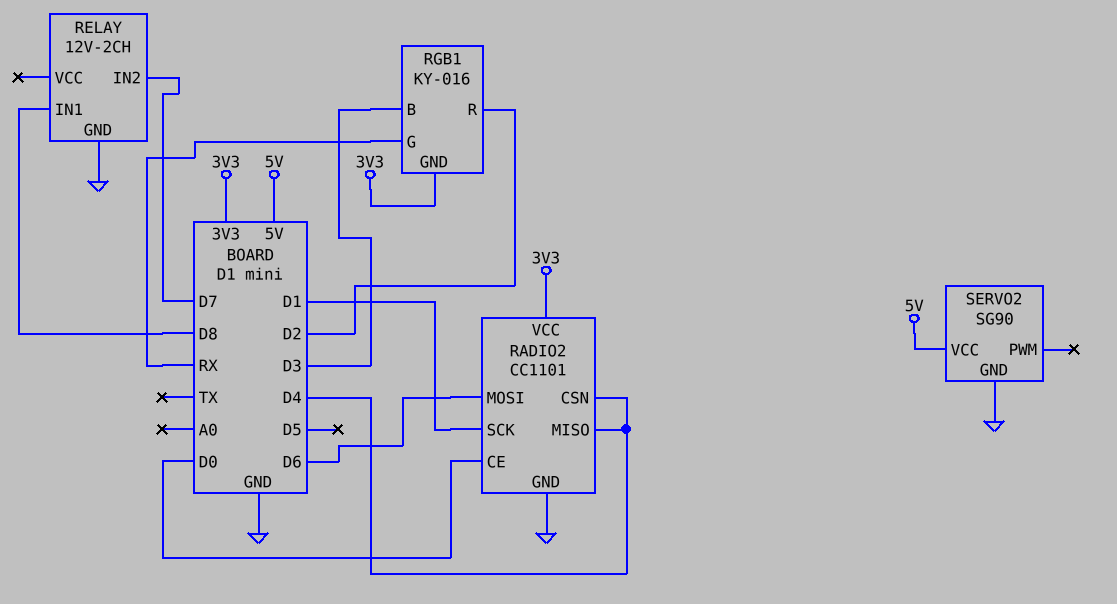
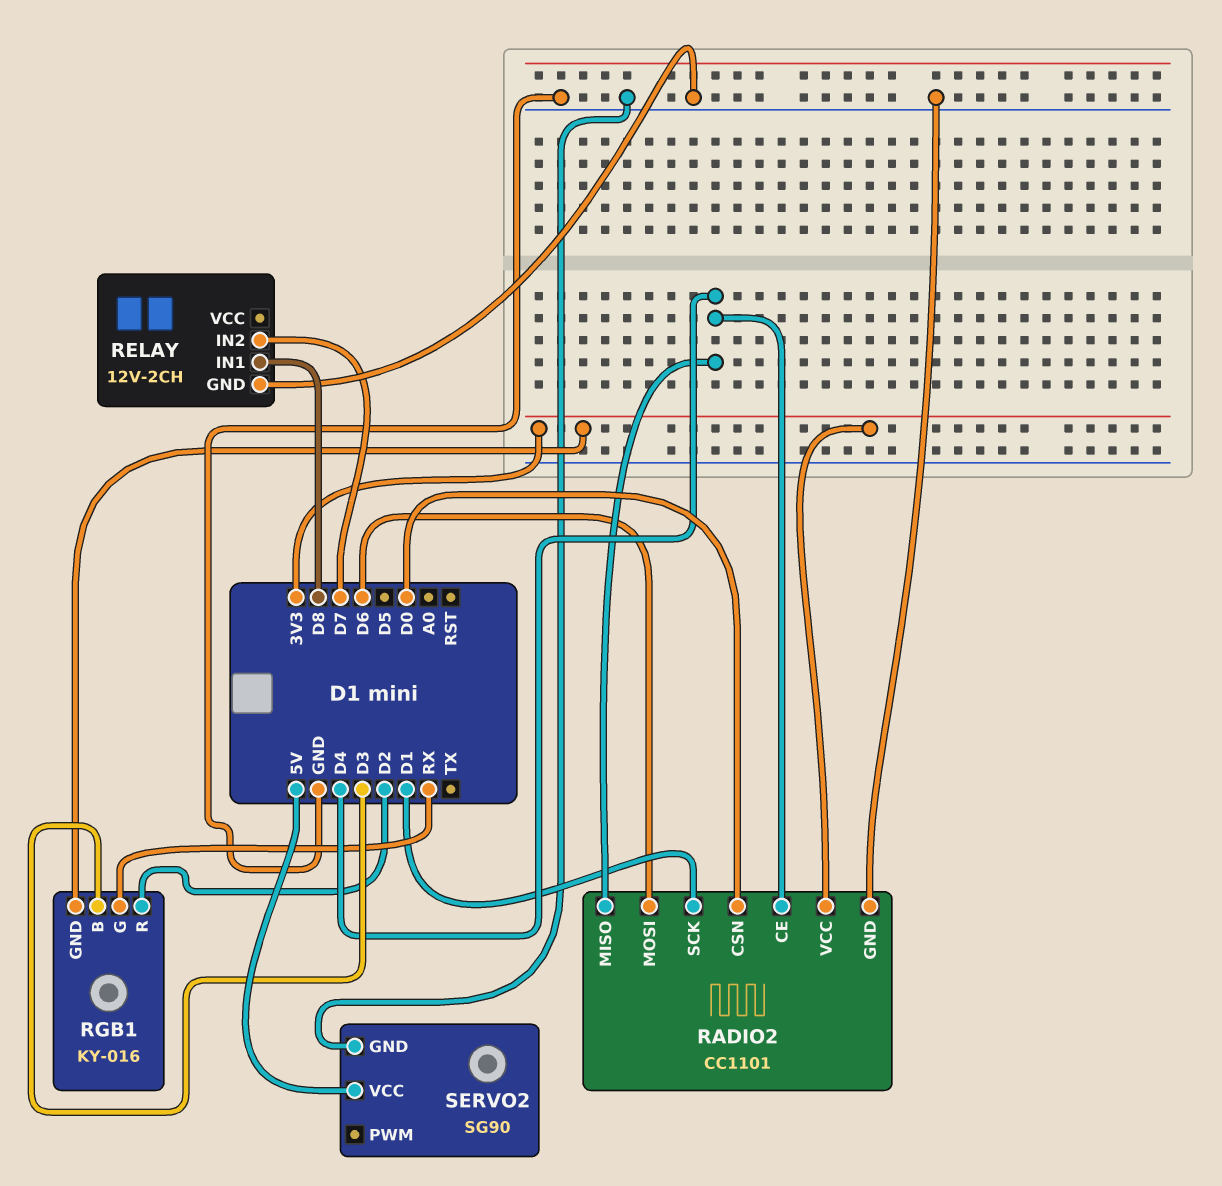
RADIO2 pin CE: D0 -> D4
RADIO2 pin CSN: D4 -> D0

